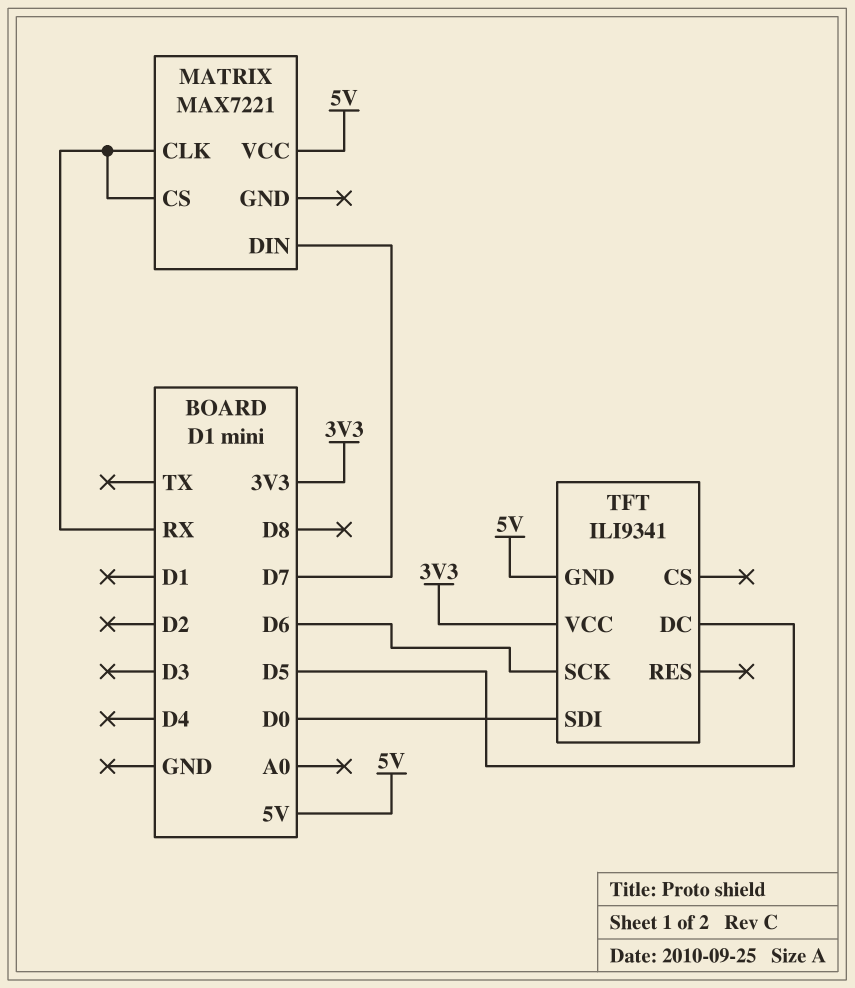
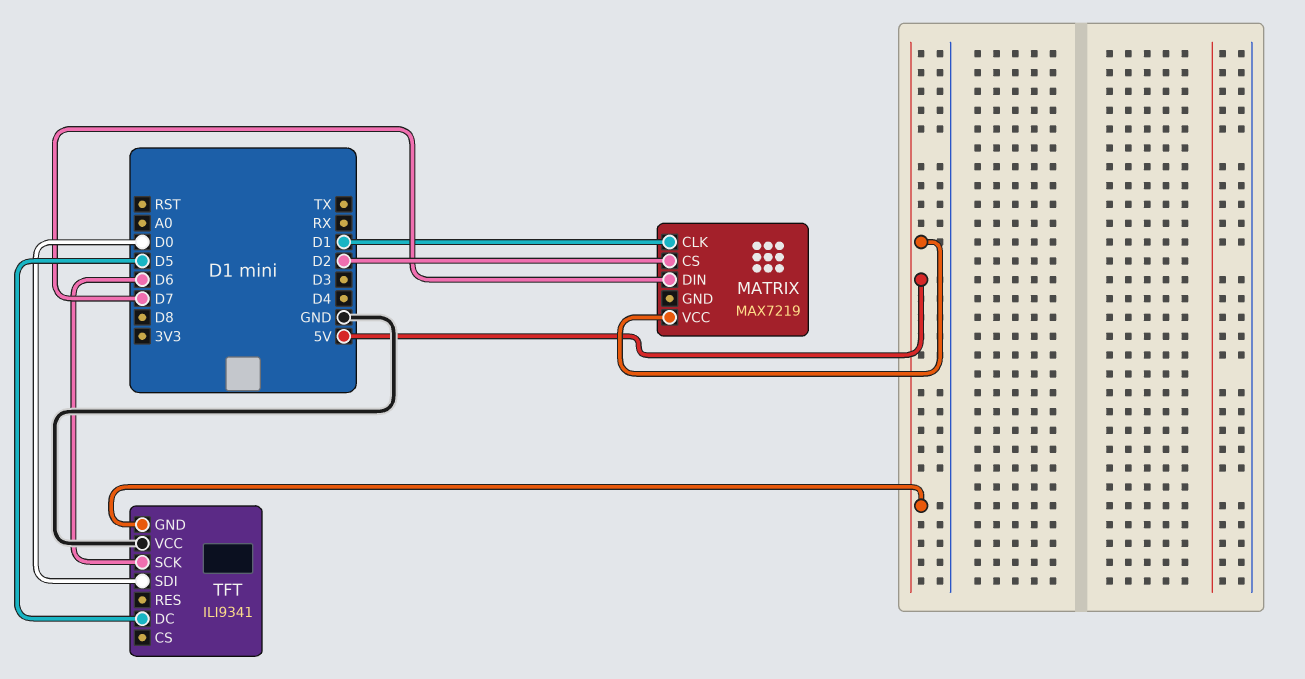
MATRIX: MAX7221 -> MAX7219
MATRIX pin CLK: RX -> D1
MATRIX pin CS: RX -> D2
TFT pin VCC: 3V3 -> GND

